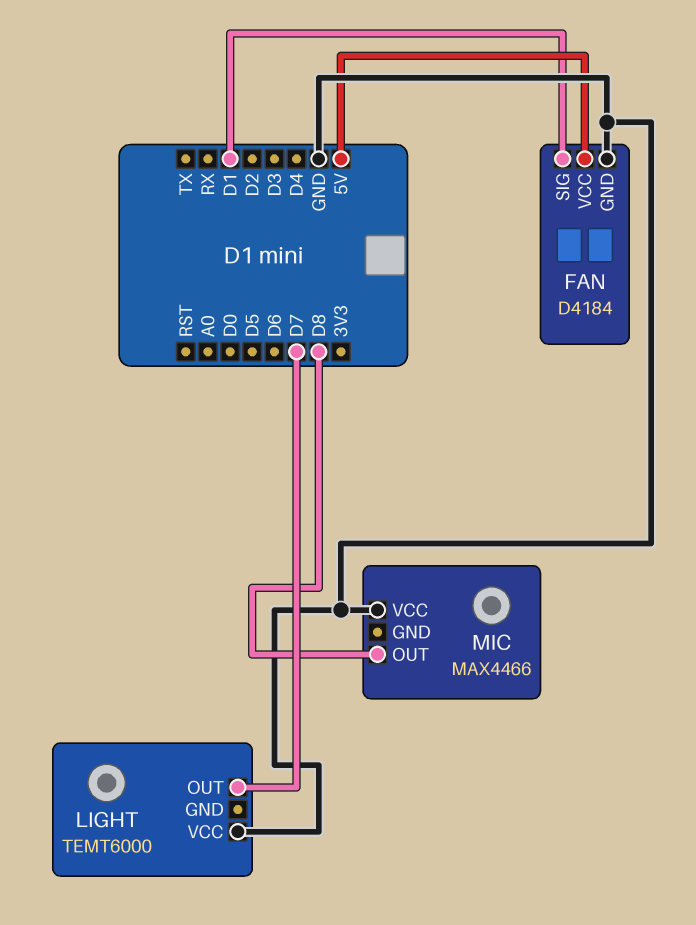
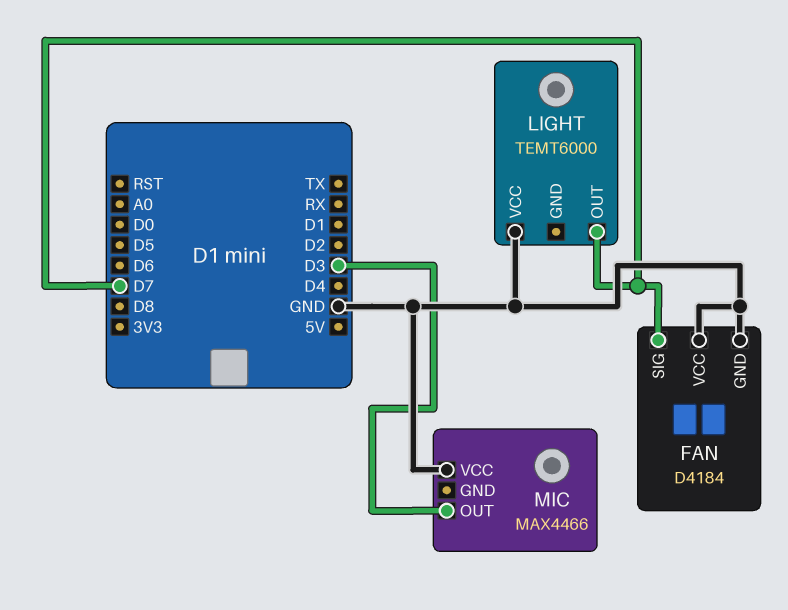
FAN pin SIG: D1 -> D7
FAN pin VCC: 5V -> GND
MIC pin OUT: D8 -> D3

